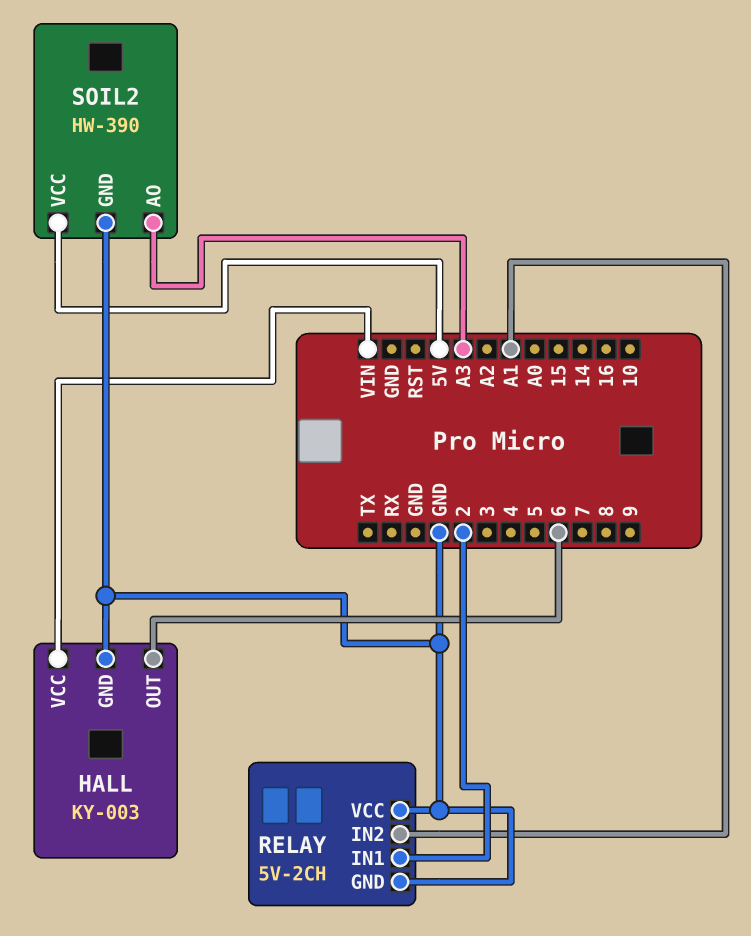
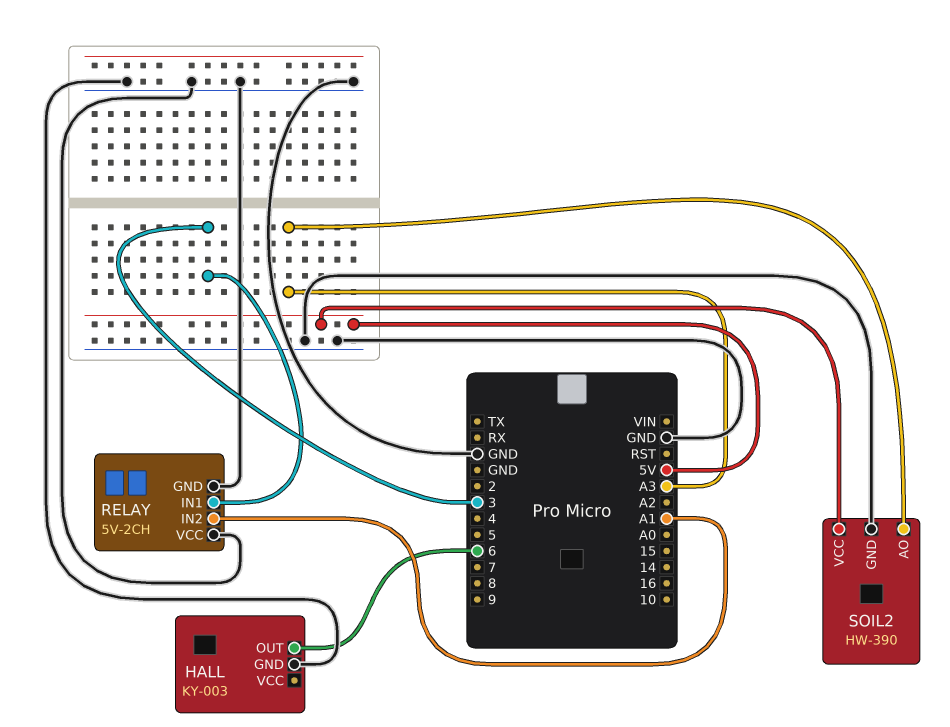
HALL pin VCC: VIN -> none
RELAY pin IN1: 2 -> 3

